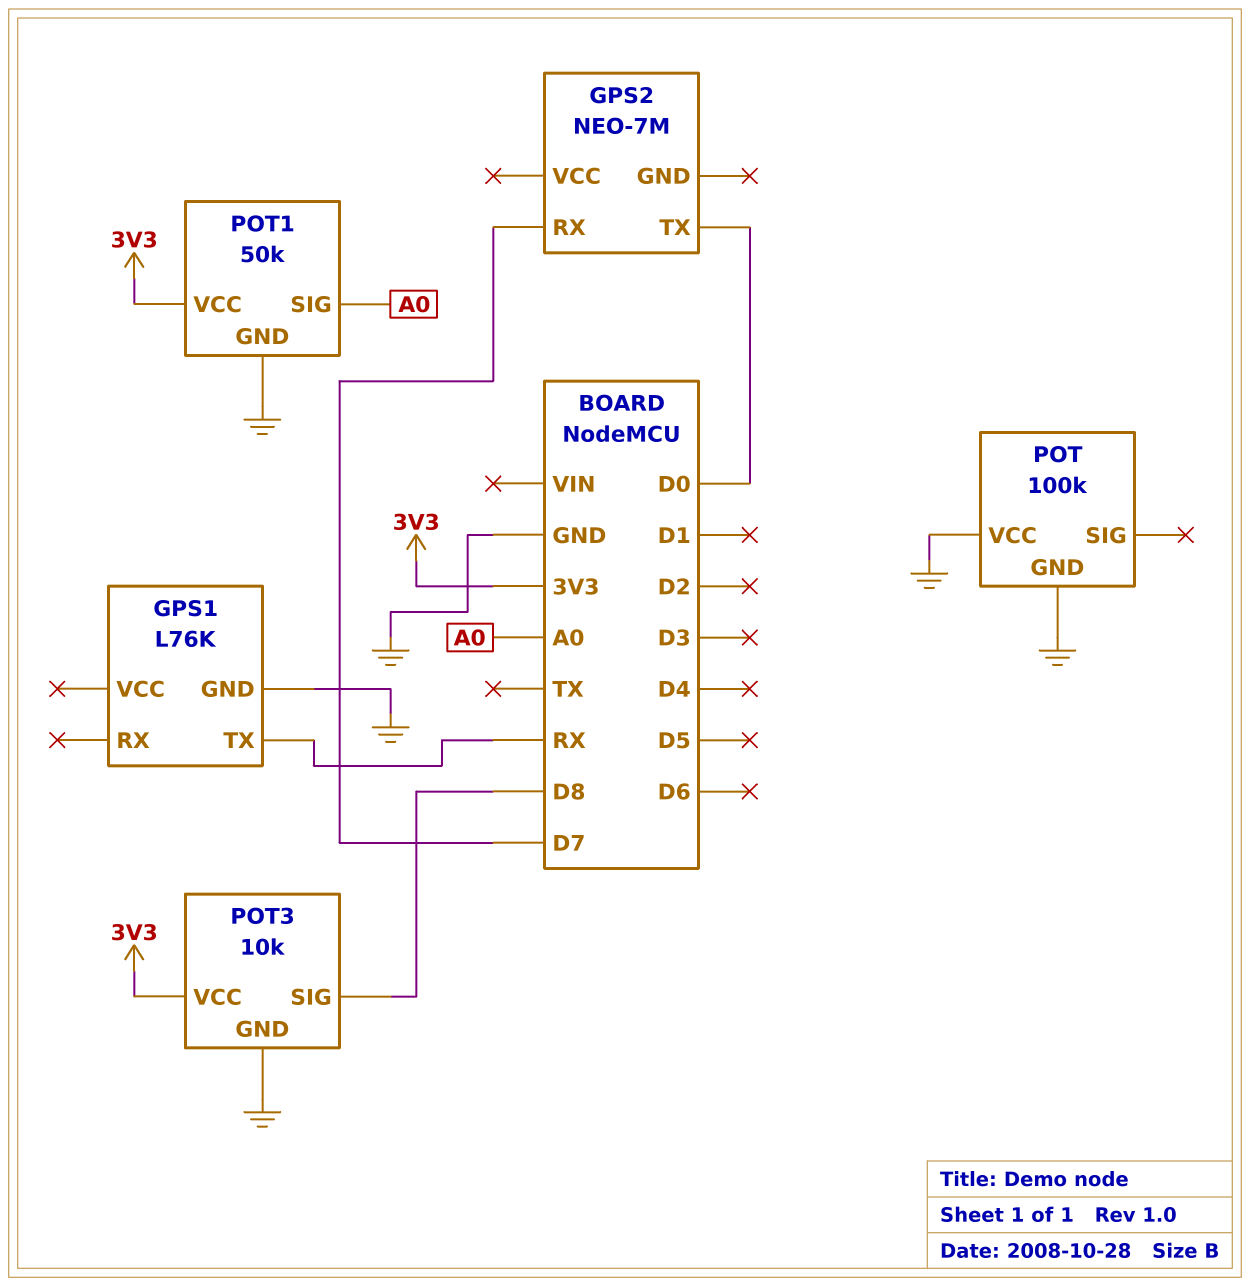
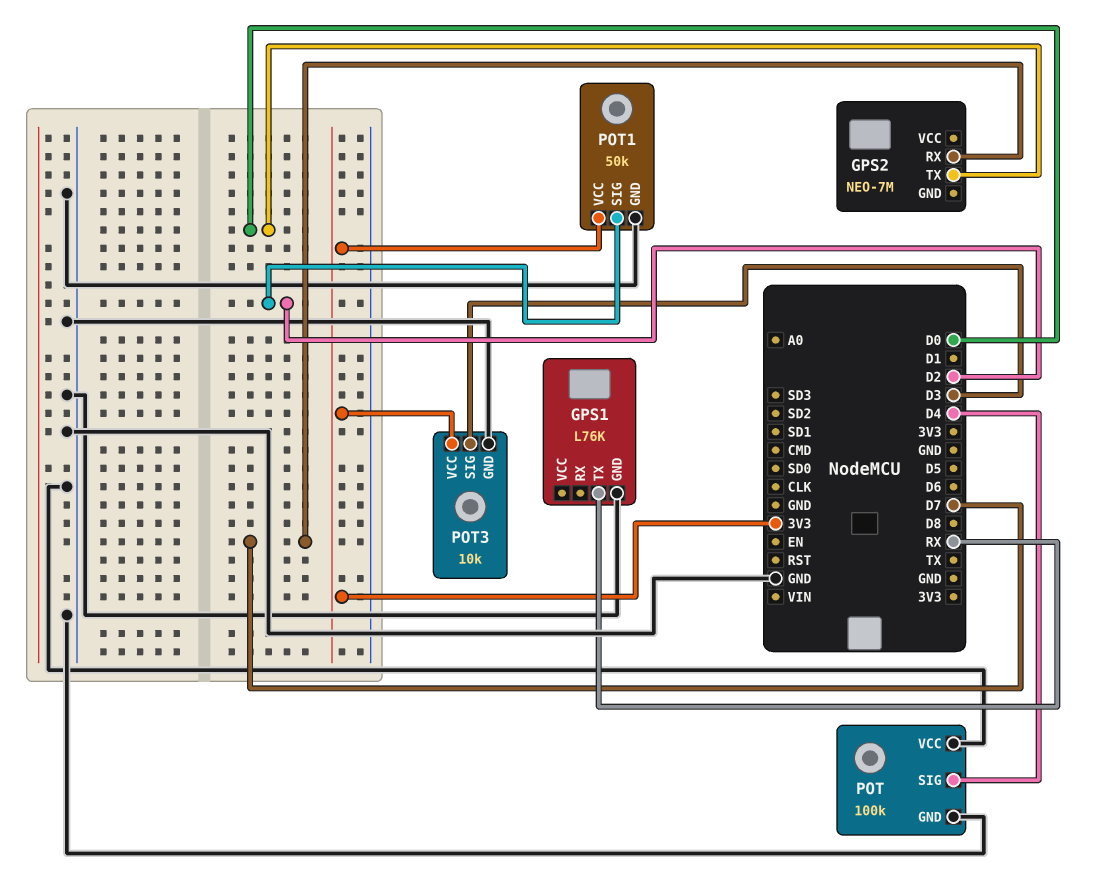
POT pin SIG: none -> D4
POT1 pin SIG: A0 -> D2
POT3 pin SIG: D8 -> D3

